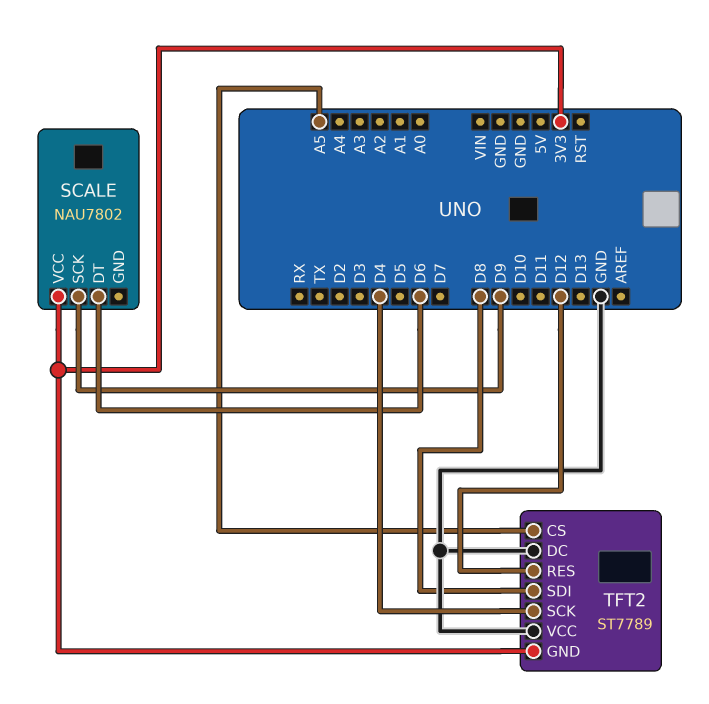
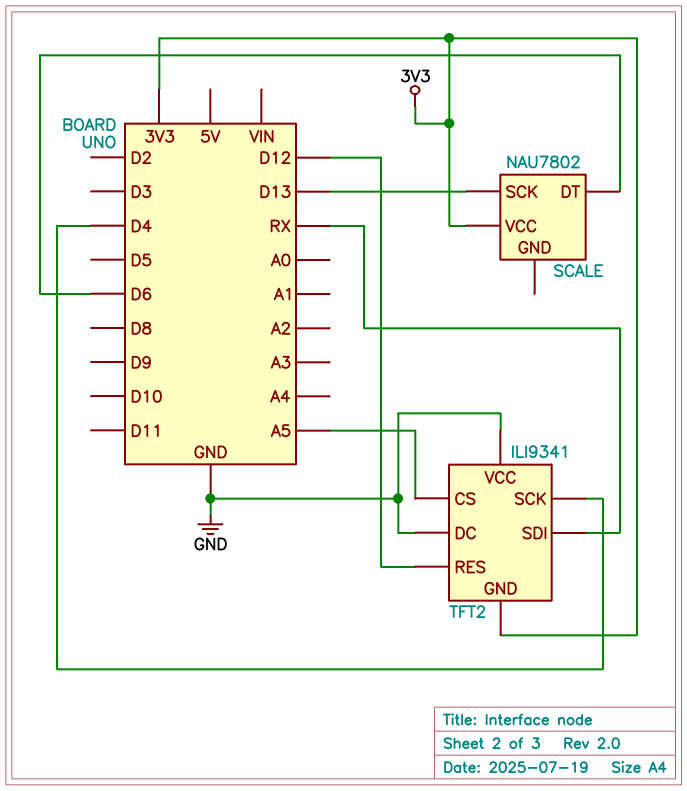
SCALE pin SCK: D9 -> D13
TFT2: ST7789 -> ILI9341
TFT2 pin SDI: D8 -> RX

